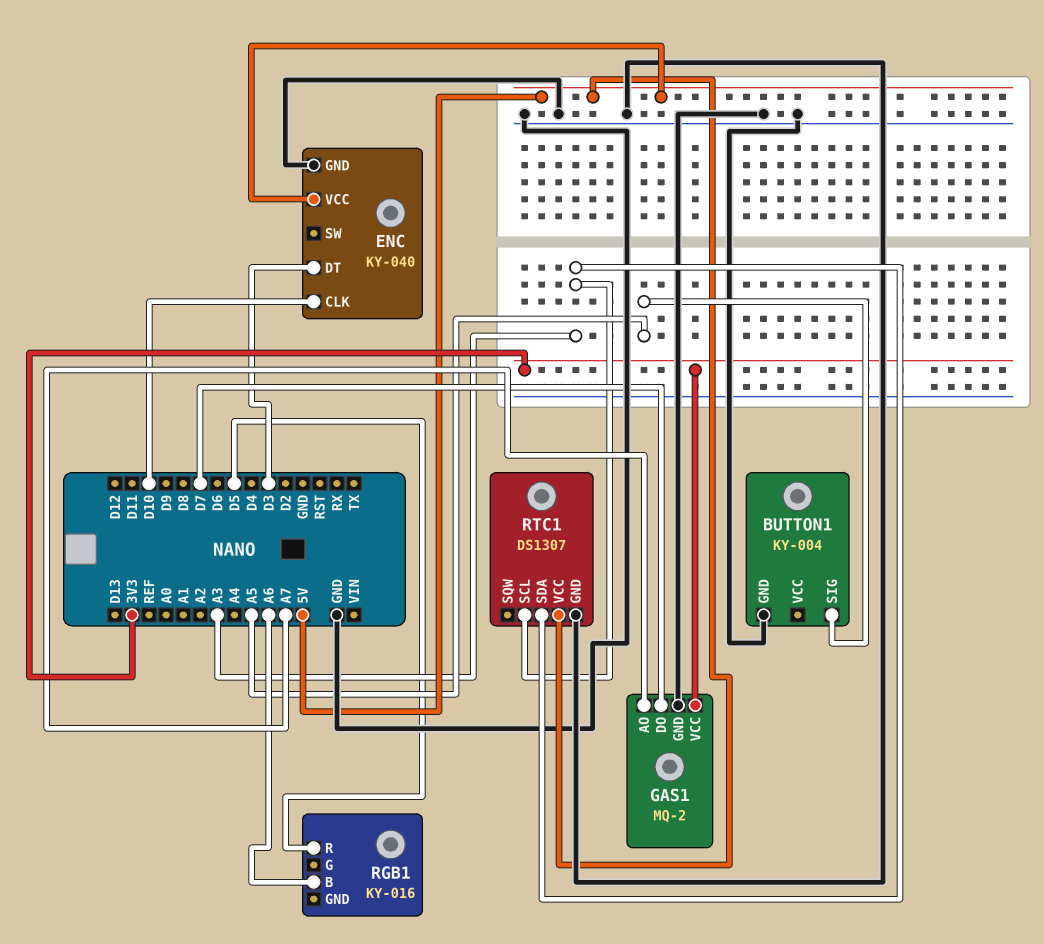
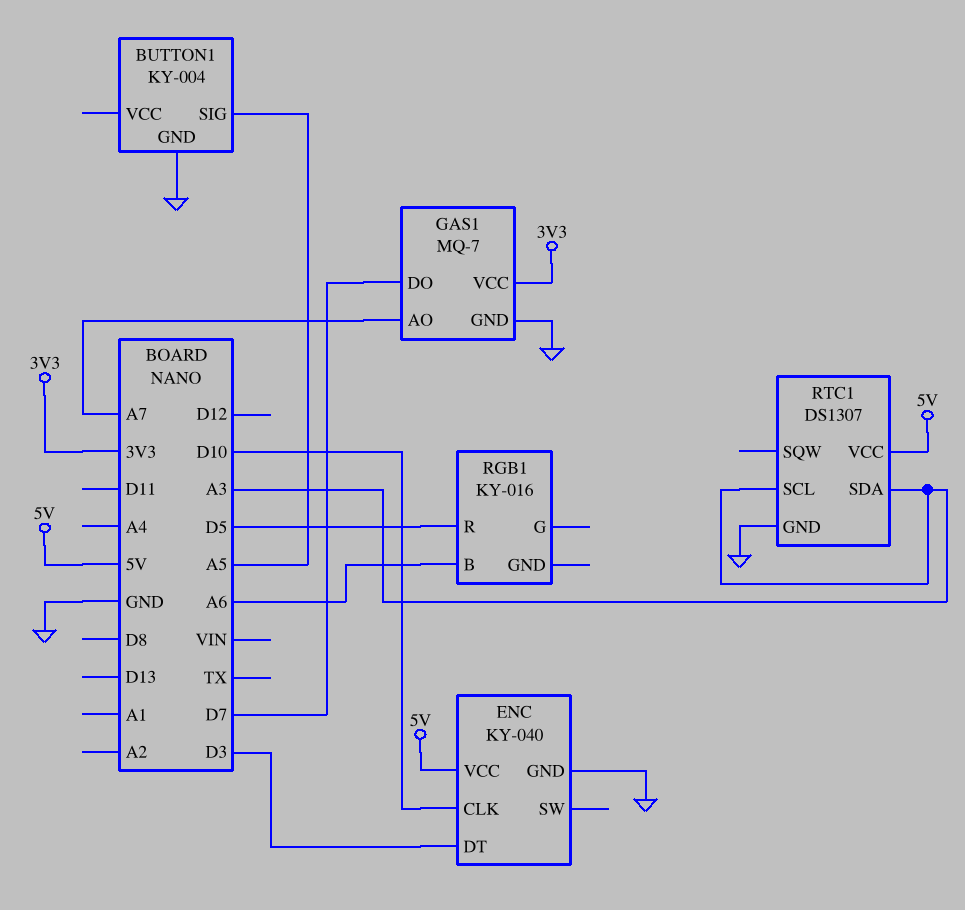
GAS1: MQ-2 -> MQ-7

